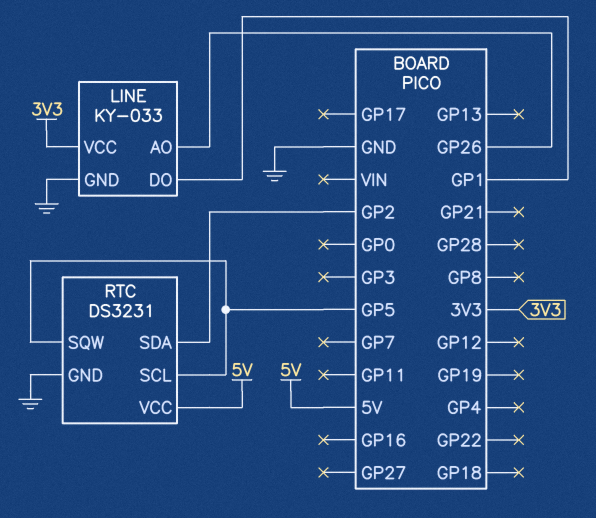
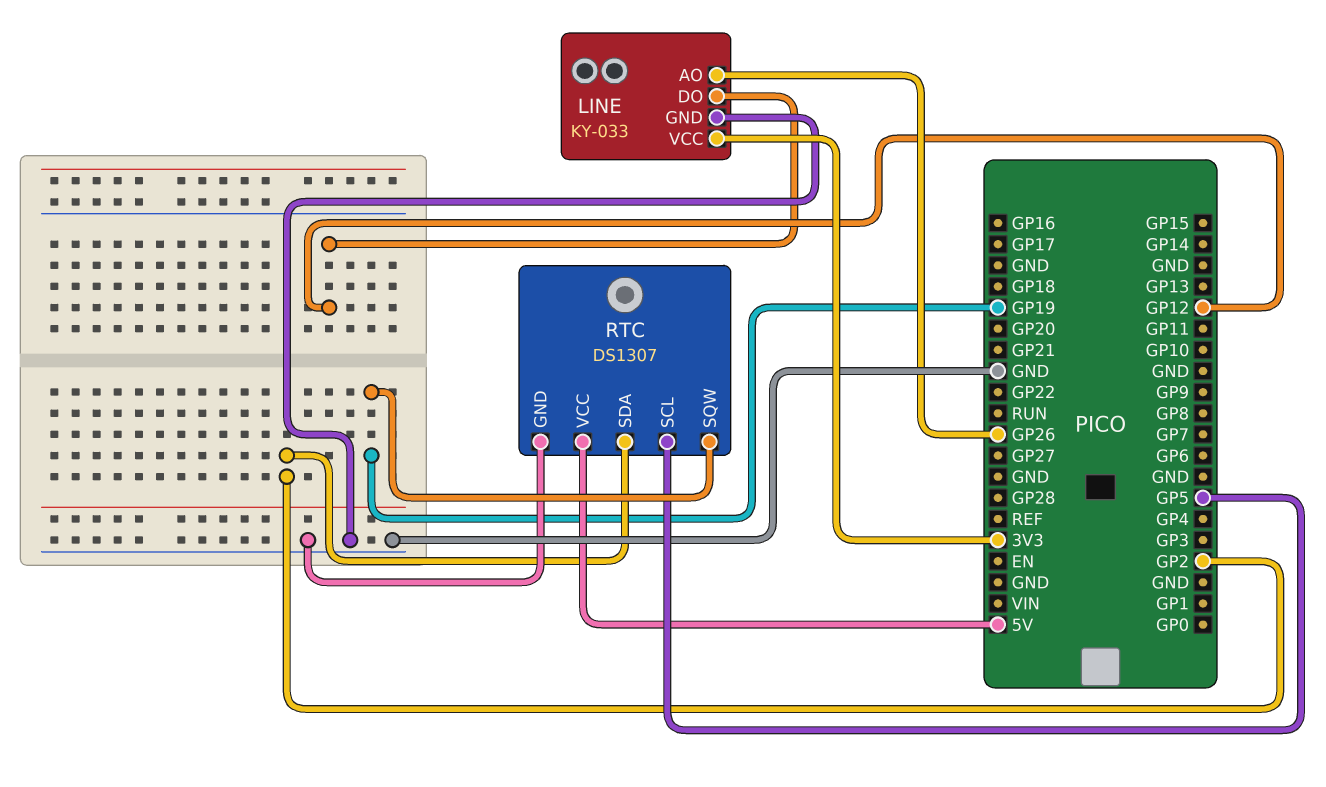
LINE pin DO: GP1 -> GP12
RTC: DS3231 -> DS1307
RTC pin SQW: GP5 -> GP19

